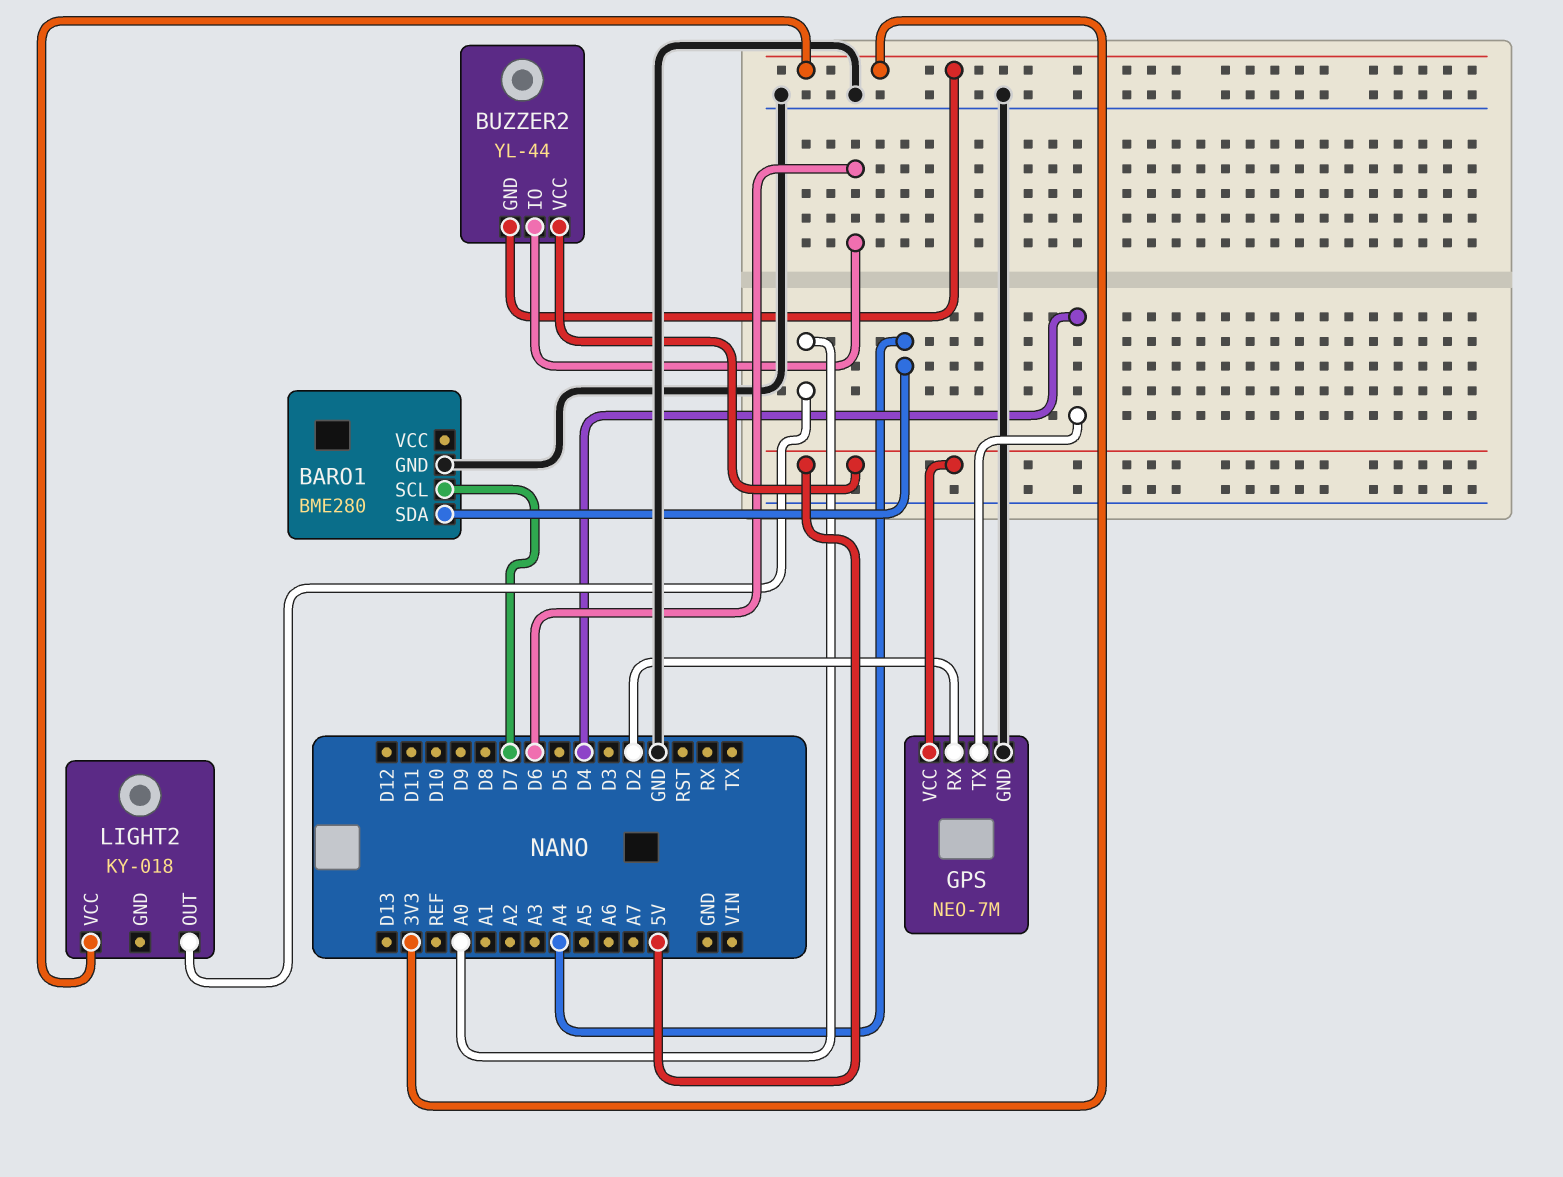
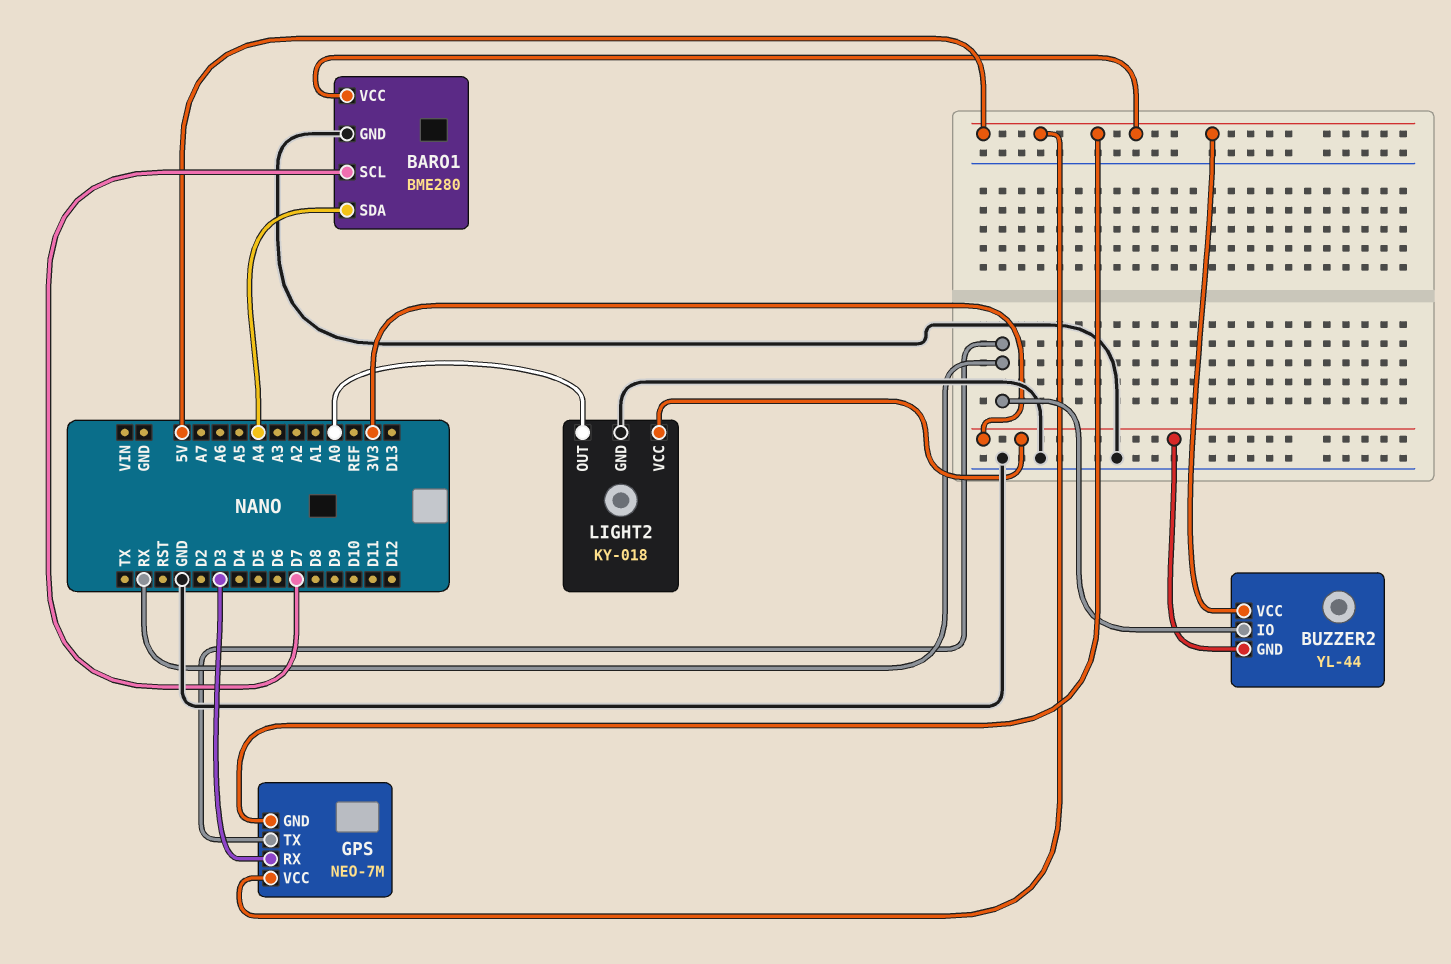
BARO1 pin VCC: none -> 5V
BUZZER2 pin IO: D6 -> RX
GPS pin GND: GND -> 5V
GPS pin RX: D2 -> D3
GPS pin TX: D4 -> RX
LIGHT2 pin GND: none -> GND

